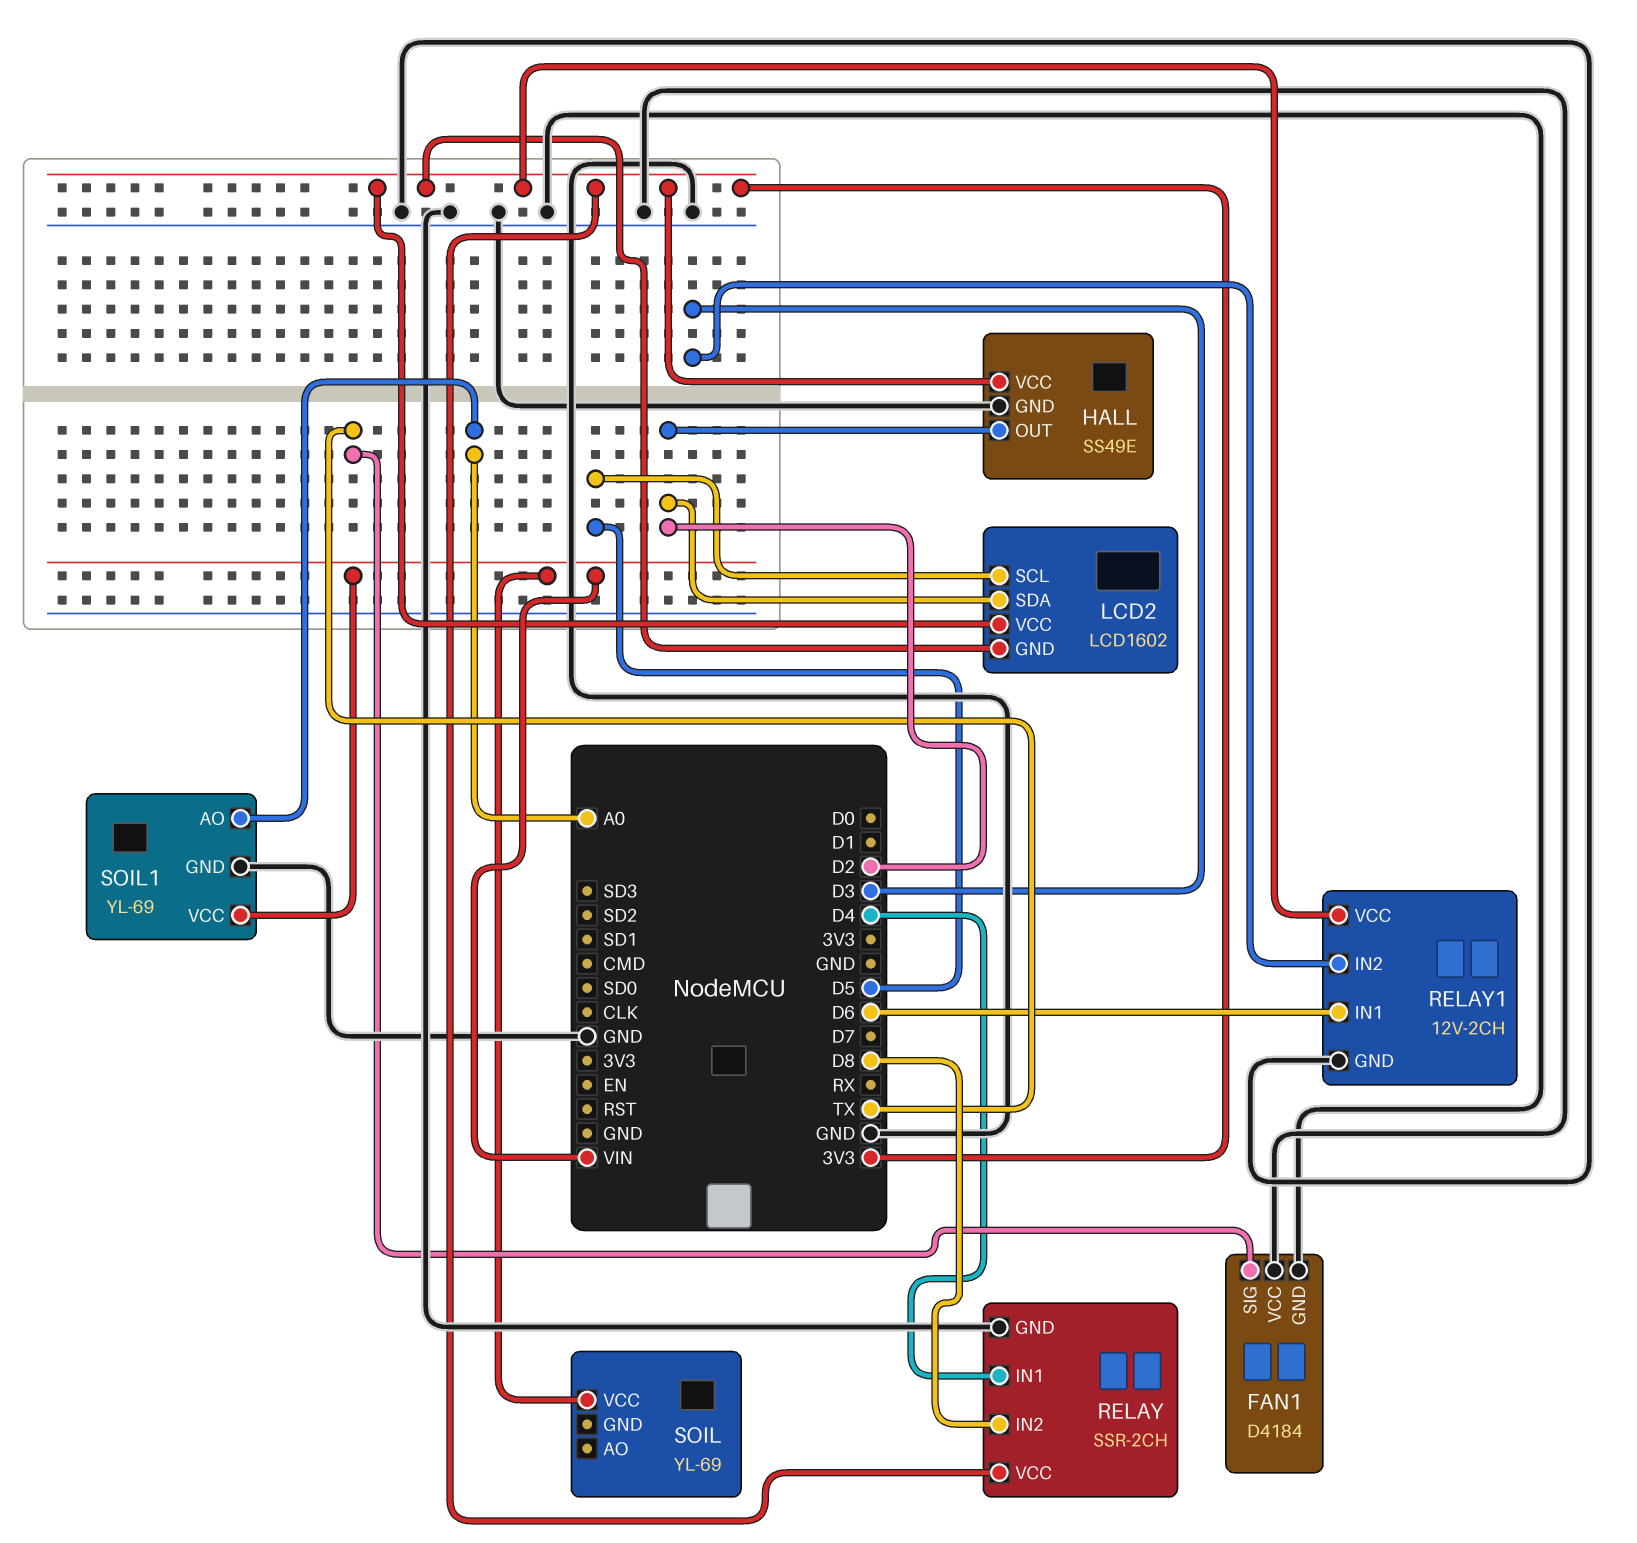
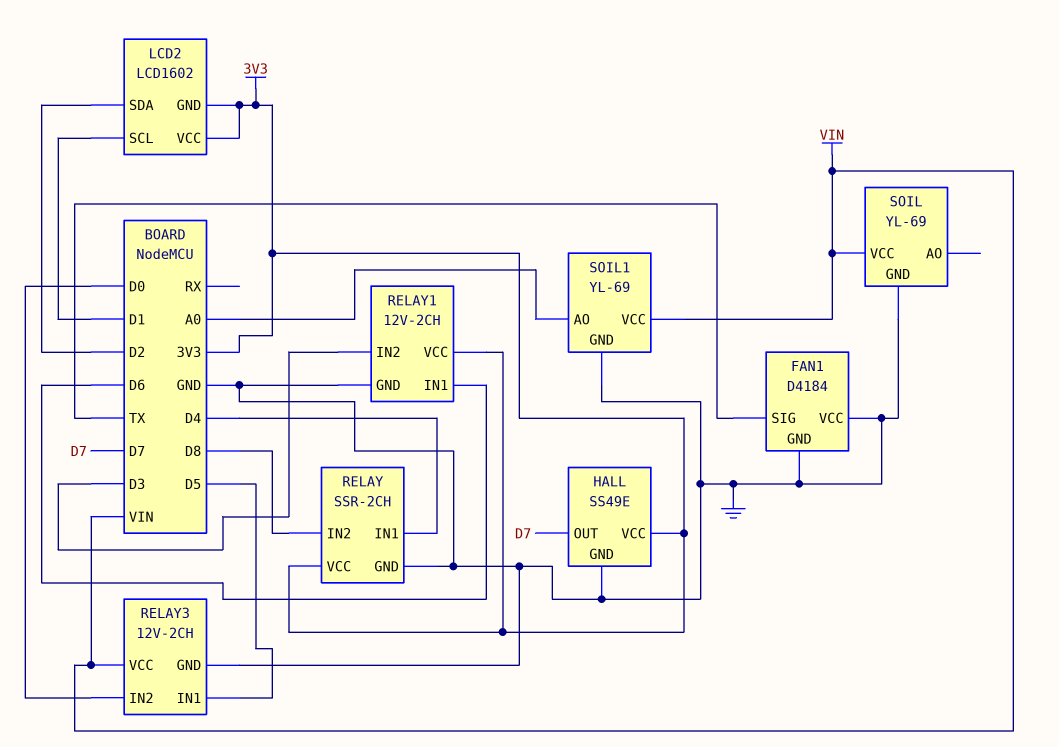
HALL pin OUT: D2 -> D7
LCD2 pin SCL: D5 -> D1
RELAY3: none -> 12V-2CH
RELAY3 pin GND: none -> GND
RELAY3 pin IN1: none -> D5
RELAY3 pin IN2: none -> D0
RELAY3 pin VCC: none -> VIN
SOIL pin GND: none -> GND

